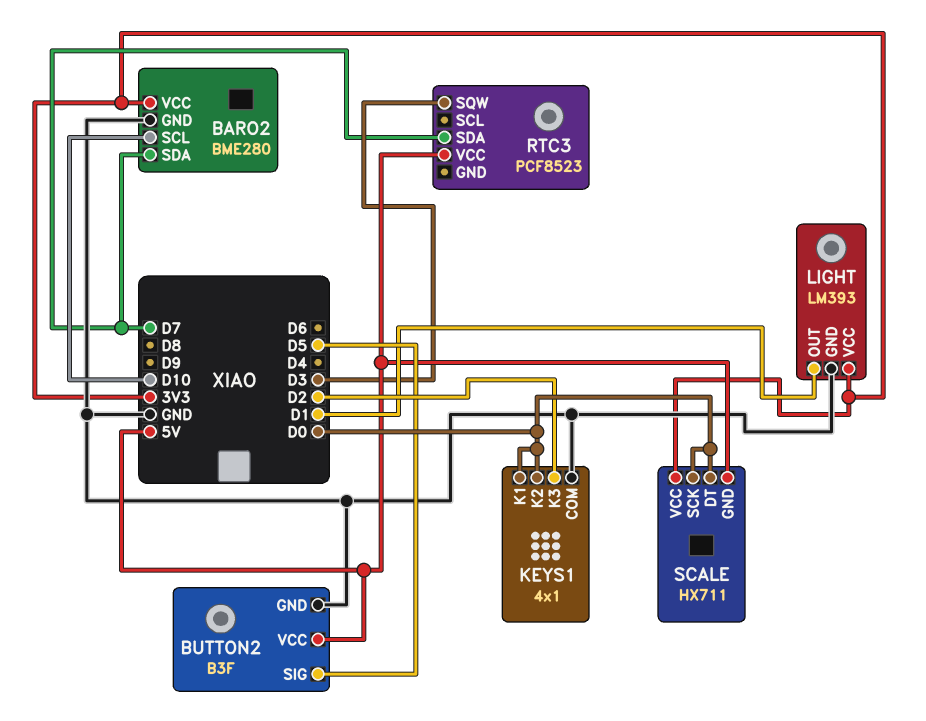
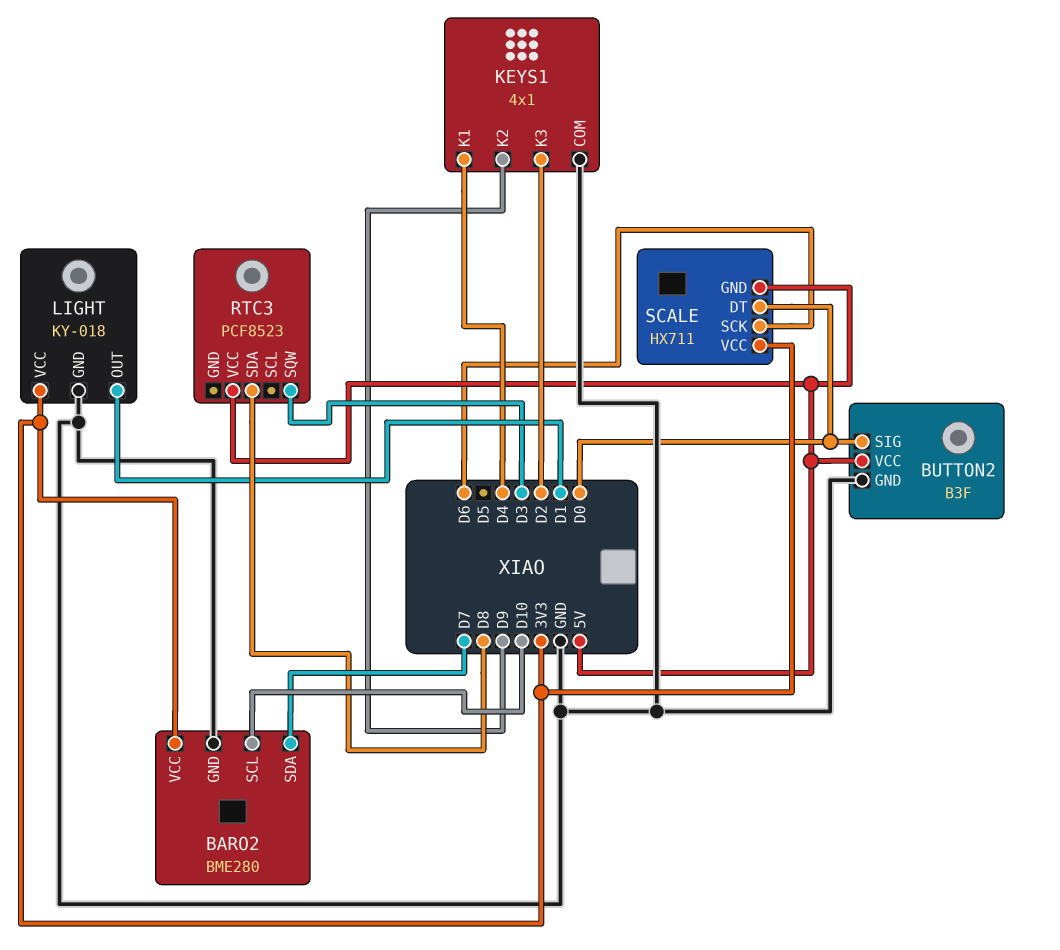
BUTTON2 pin SIG: D5 -> D0
KEYS1 pin K1: D0 -> D4
KEYS1 pin K2: D0 -> D9
LIGHT: LM393 -> KY-018
RTC3 pin SDA: D7 -> D8
SCALE pin SCK: D0 -> D6

